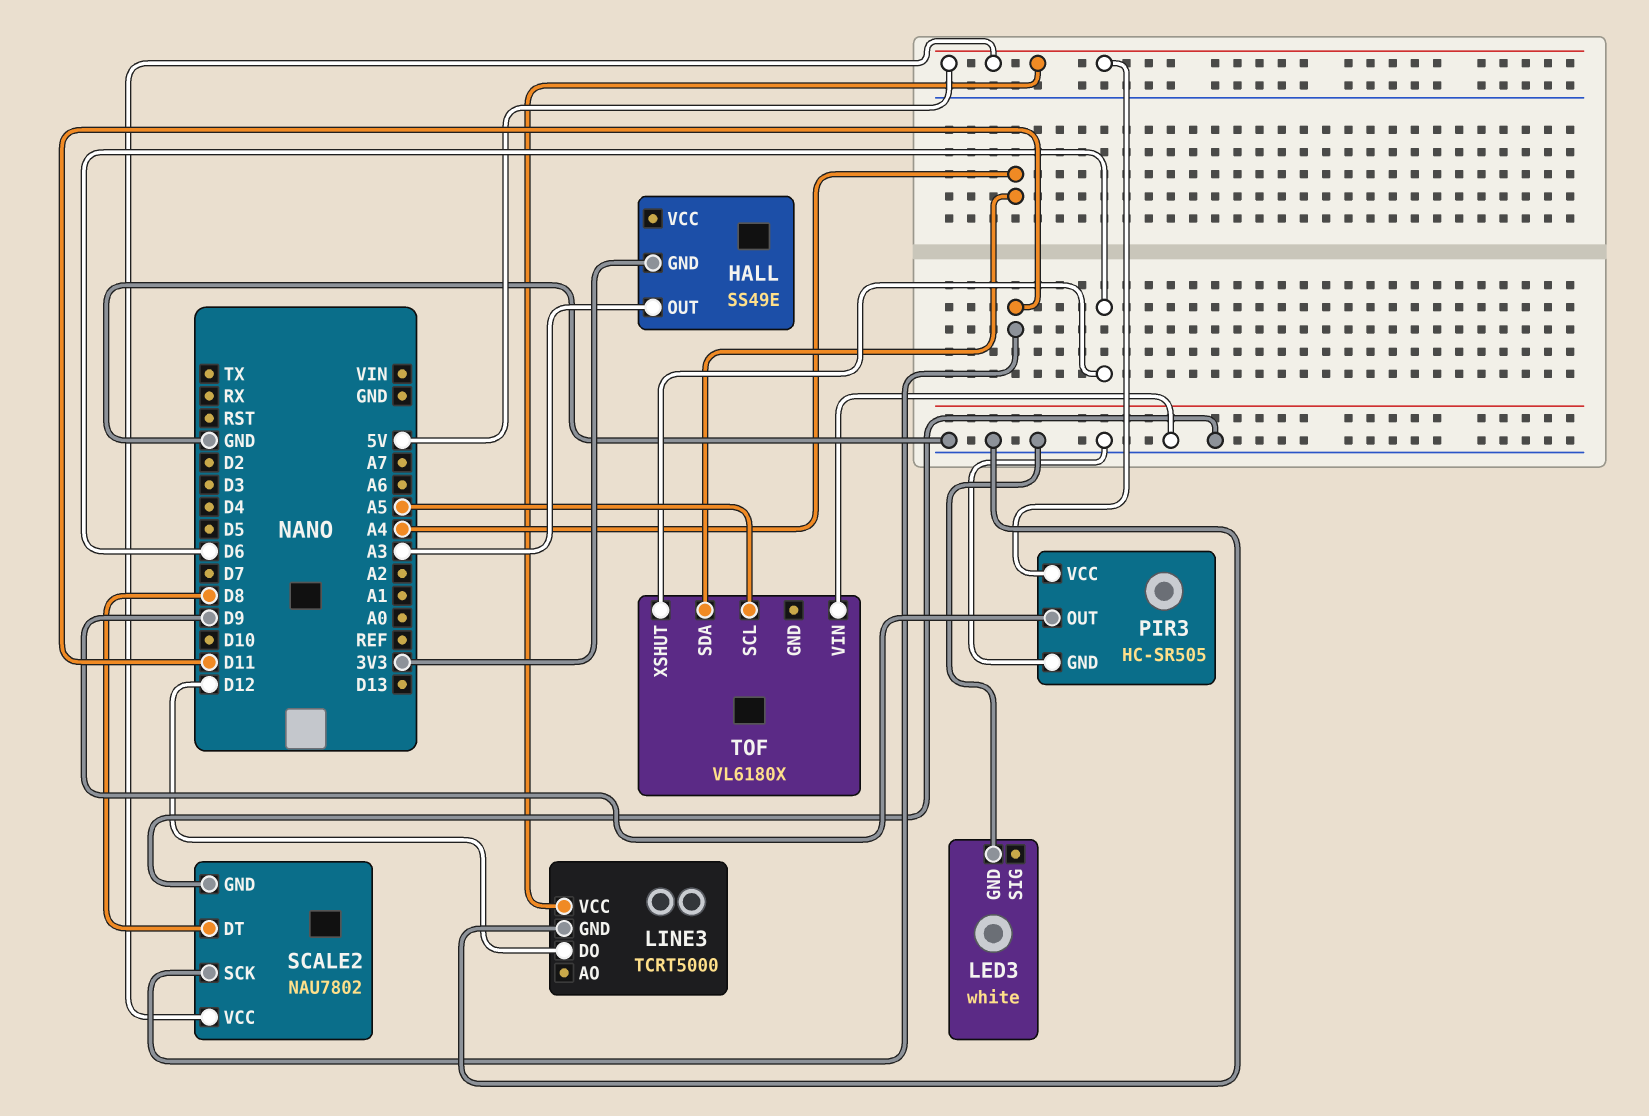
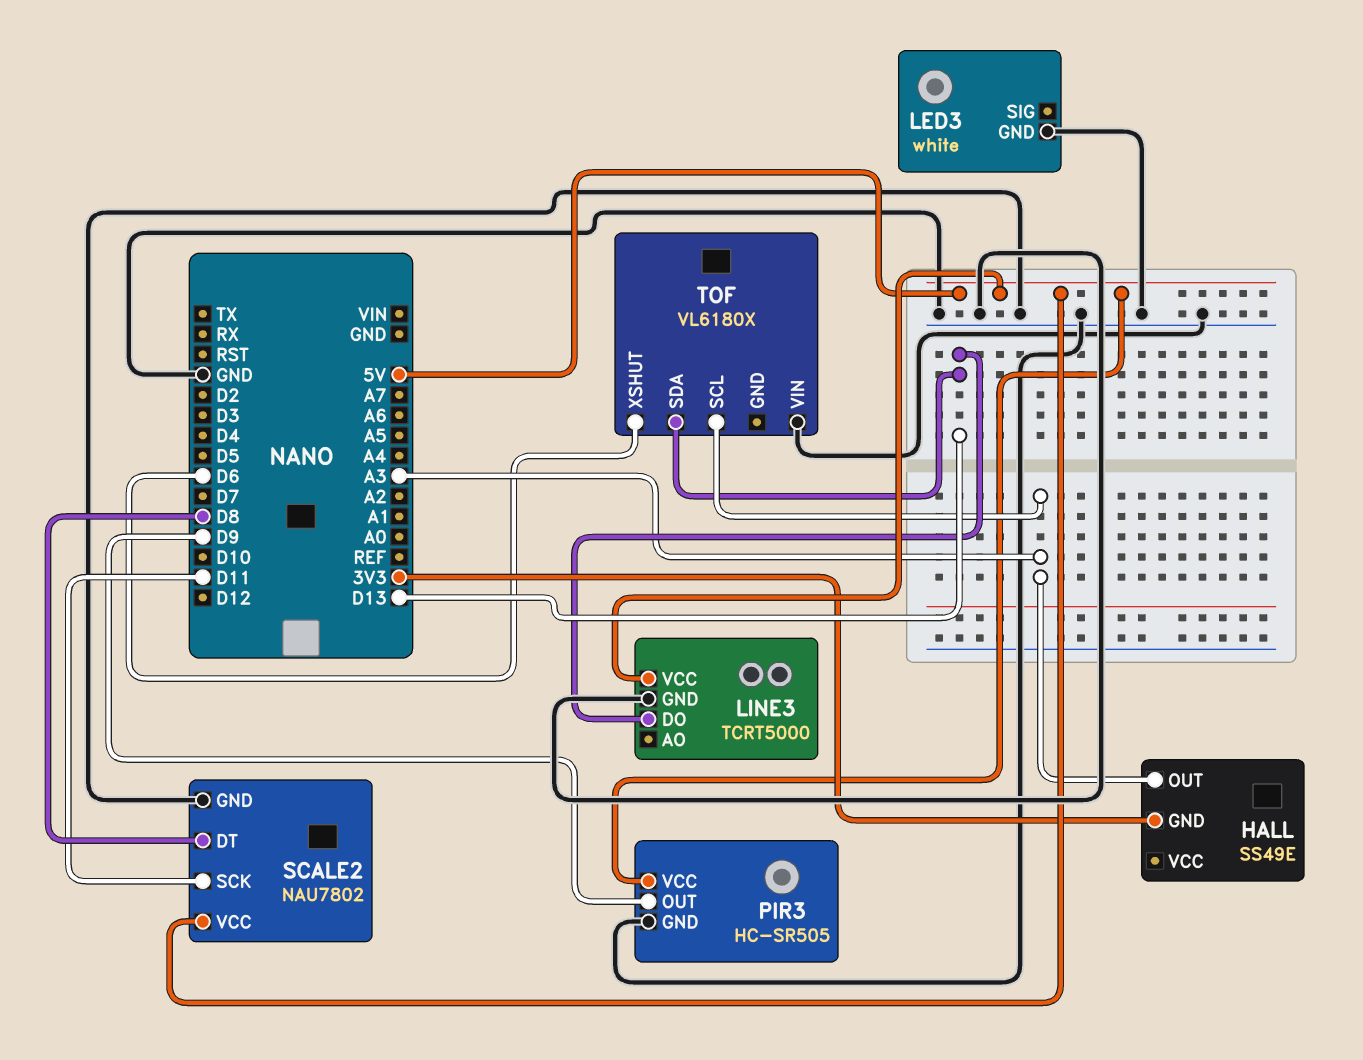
LINE3 pin DO: D12 -> D13
TOF pin SCL: A5 -> A3
TOF pin SDA: A4 -> D13

